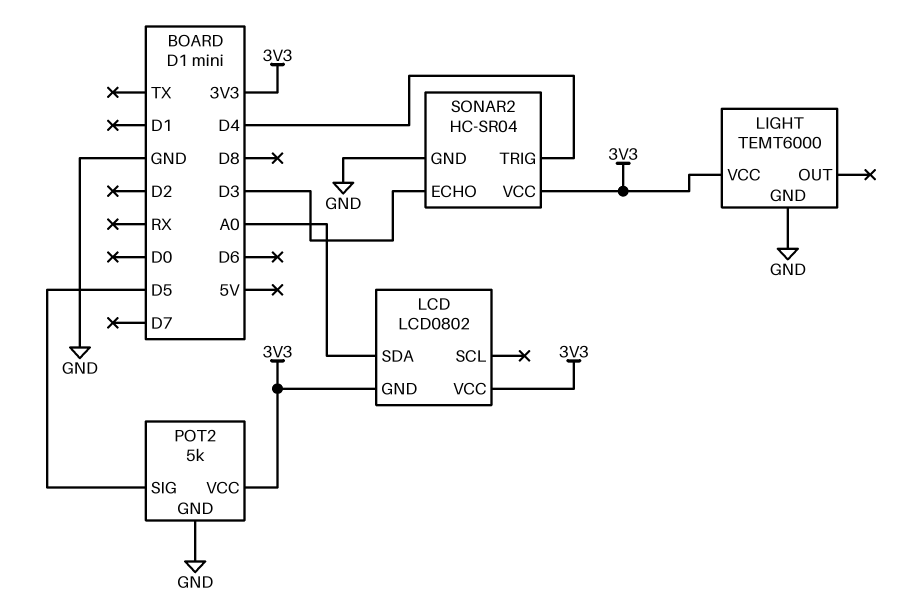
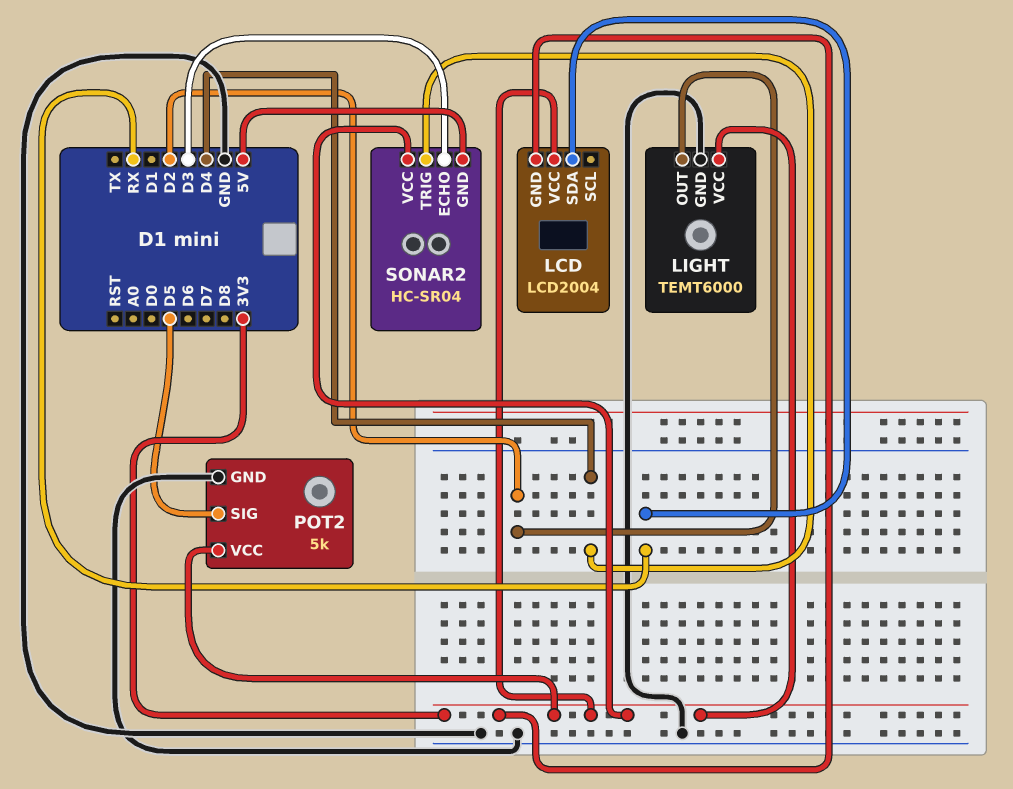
LCD: LCD0802 -> LCD2004
LCD pin SDA: A0 -> RX
LIGHT pin OUT: none -> D2
SONAR2 pin GND: GND -> 5V

